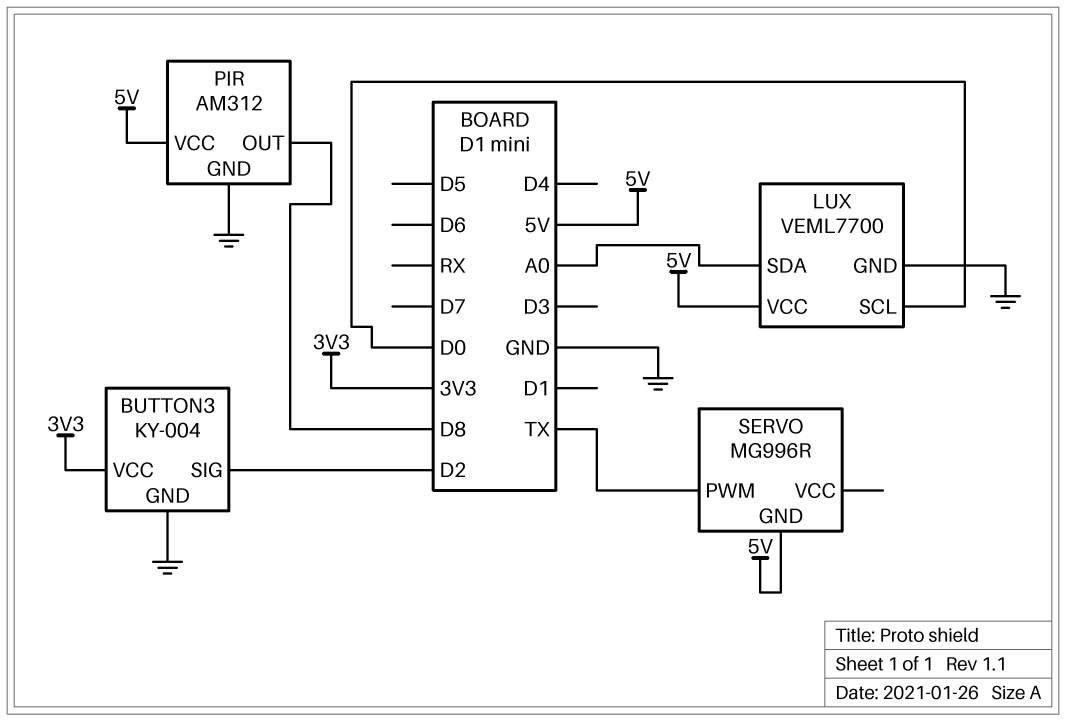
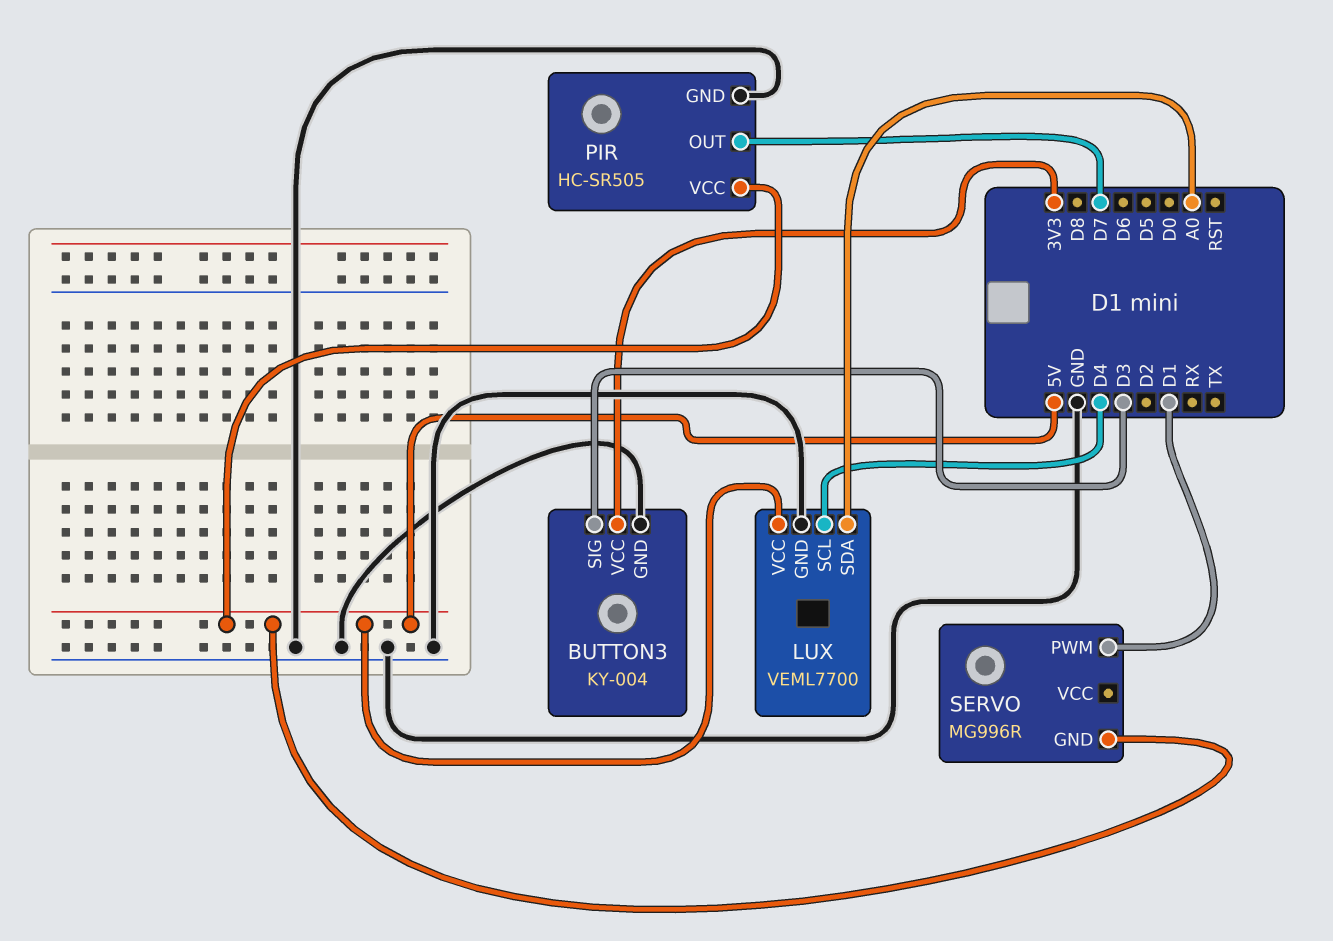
BUTTON3 pin SIG: D2 -> D3
LUX pin SCL: D0 -> D4
PIR: AM312 -> HC-SR505
PIR pin OUT: D8 -> D7
SERVO pin PWM: TX -> D1

